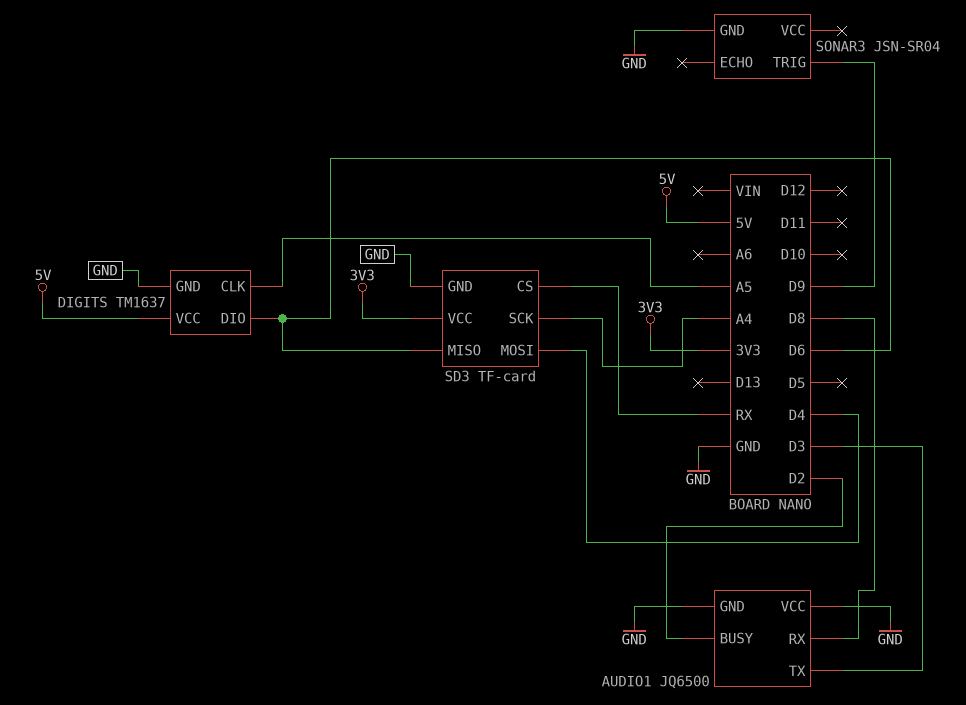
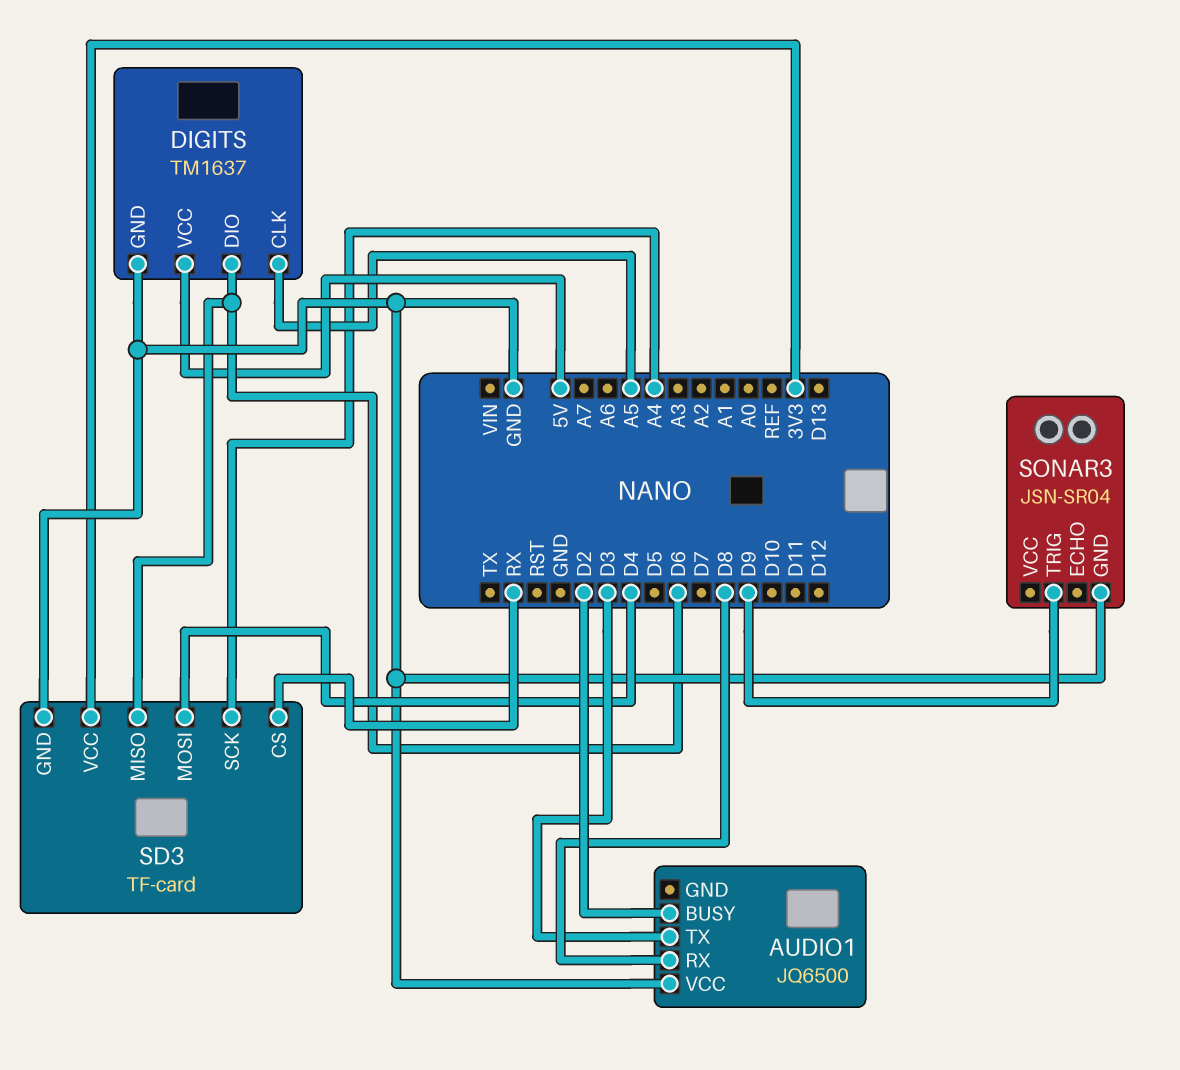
AUDIO1 pin GND: GND -> none

